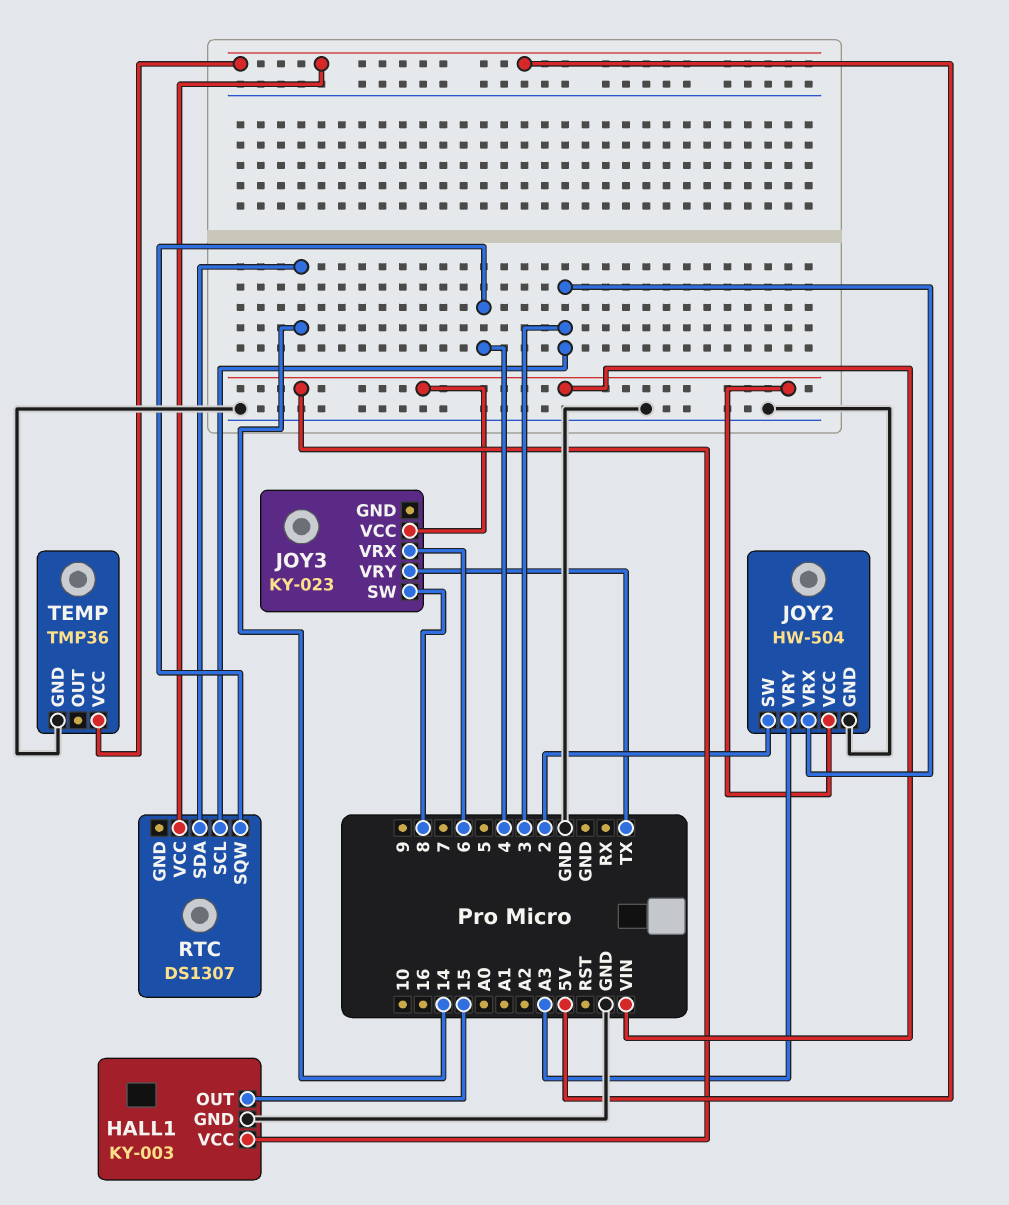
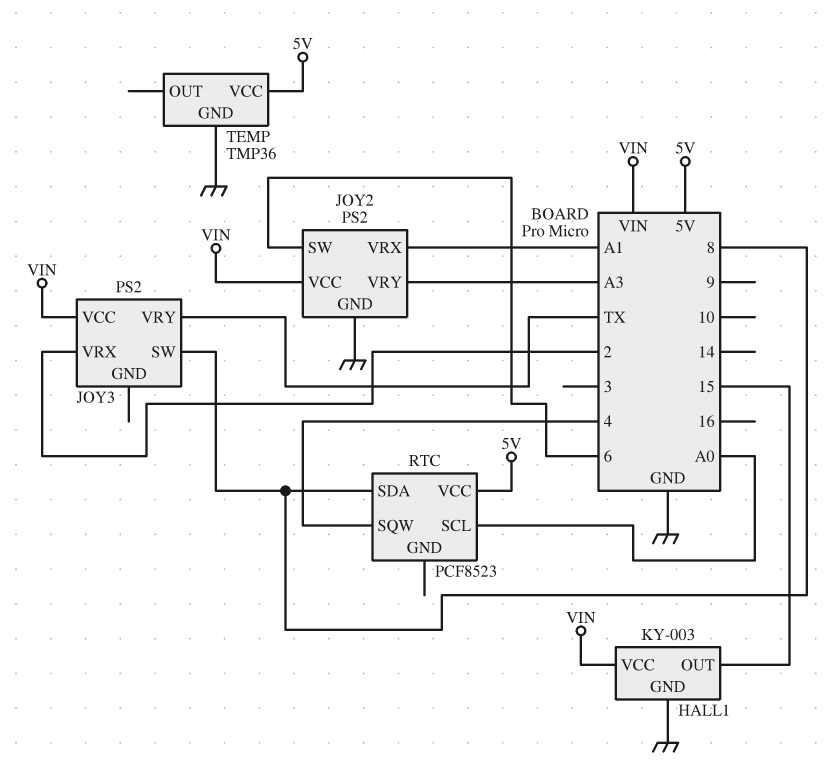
JOY2: HW-504 -> PS2
JOY2 pin SW: 2 -> 6
JOY2 pin VRX: 3 -> A1
JOY3: KY-023 -> PS2
JOY3 pin VRX: 6 -> 2
RTC: DS1307 -> PCF8523
RTC pin SCL: 3 -> A0
RTC pin SDA: 14 -> 8

